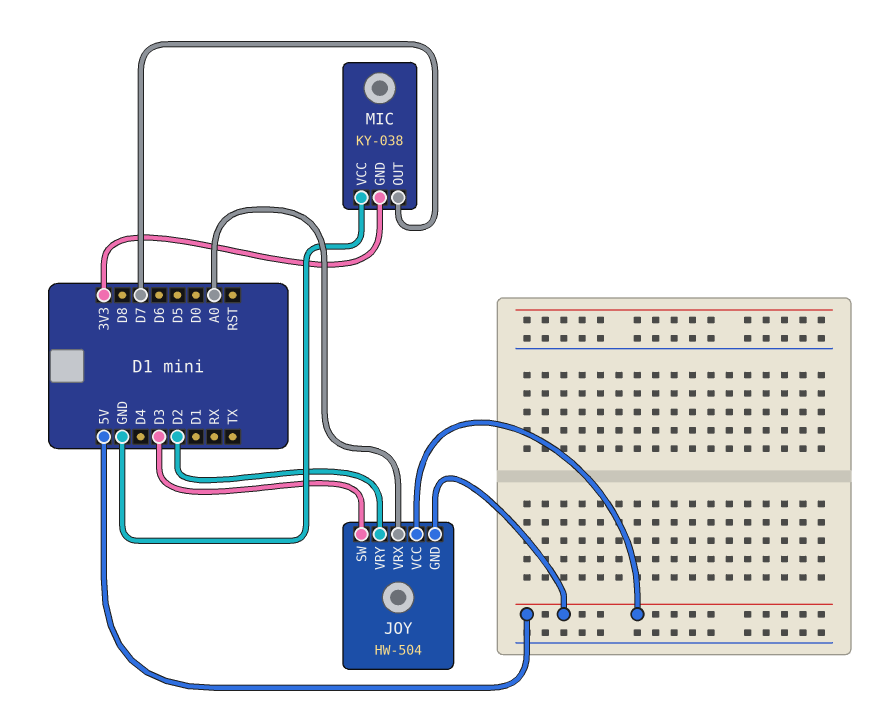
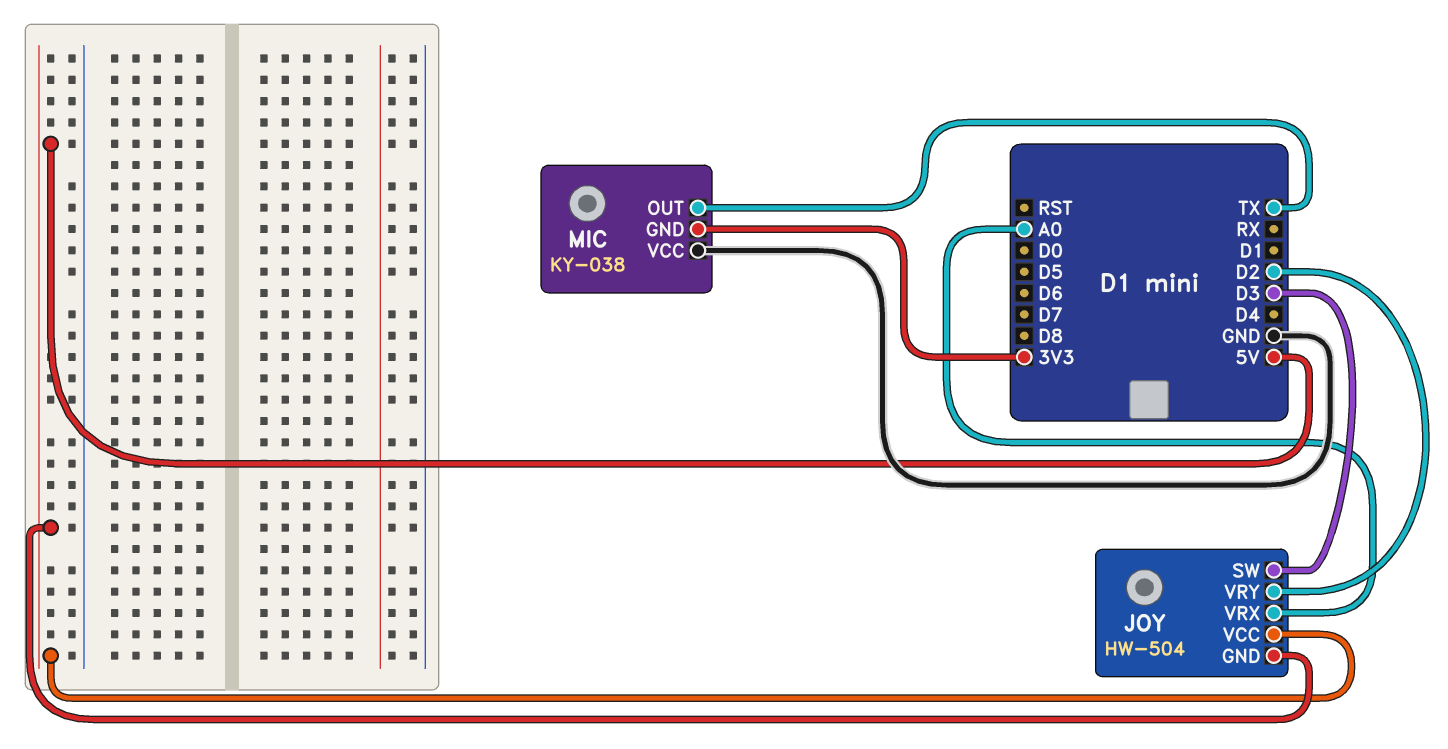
MIC pin OUT: D7 -> TX

